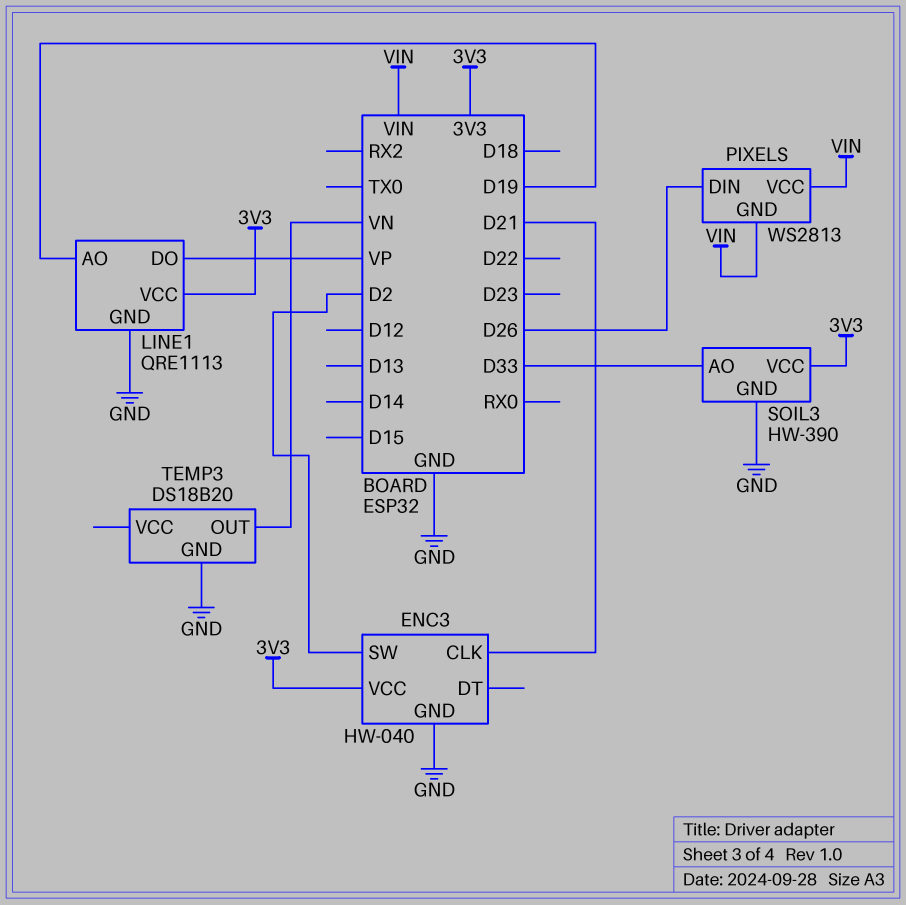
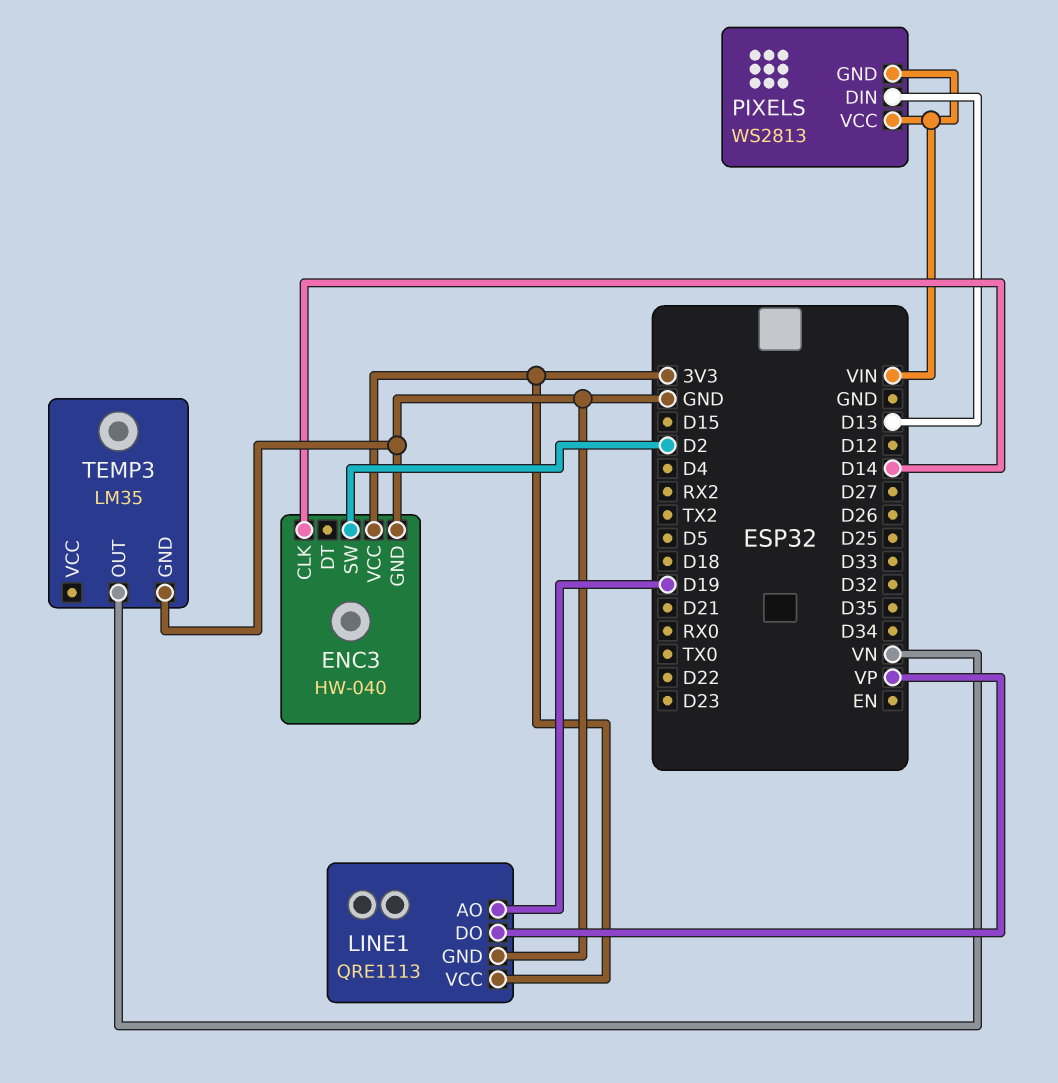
ENC3 pin CLK: D21 -> D14
PIXELS pin DIN: D26 -> D13
SOIL3: HW-390 -> none
SOIL3 pin AO: D33 -> none
SOIL3 pin GND: GND -> none
SOIL3 pin VCC: 3V3 -> none
TEMP3: DS18B20 -> LM35

